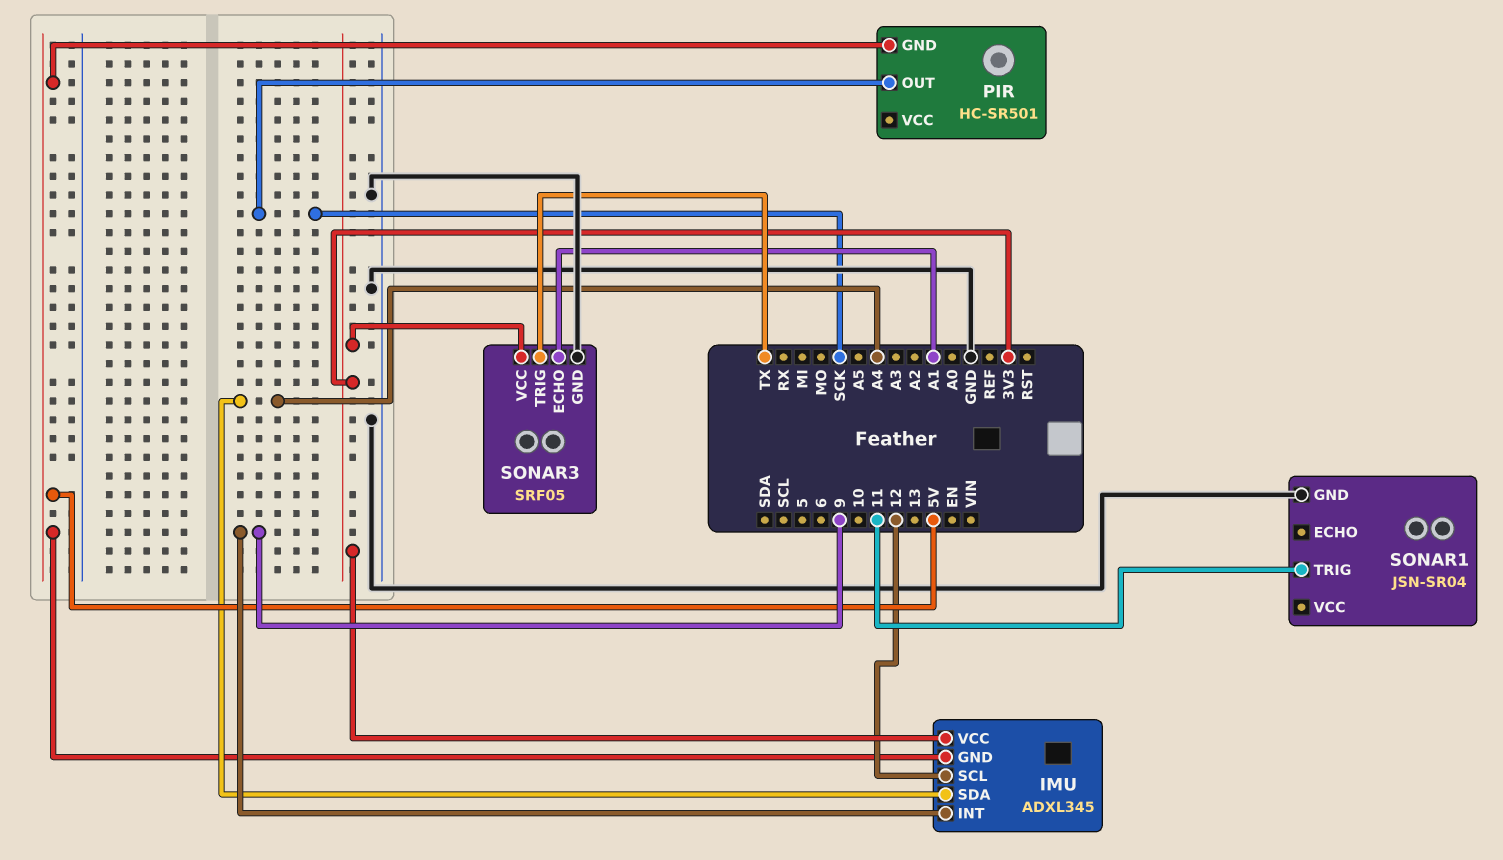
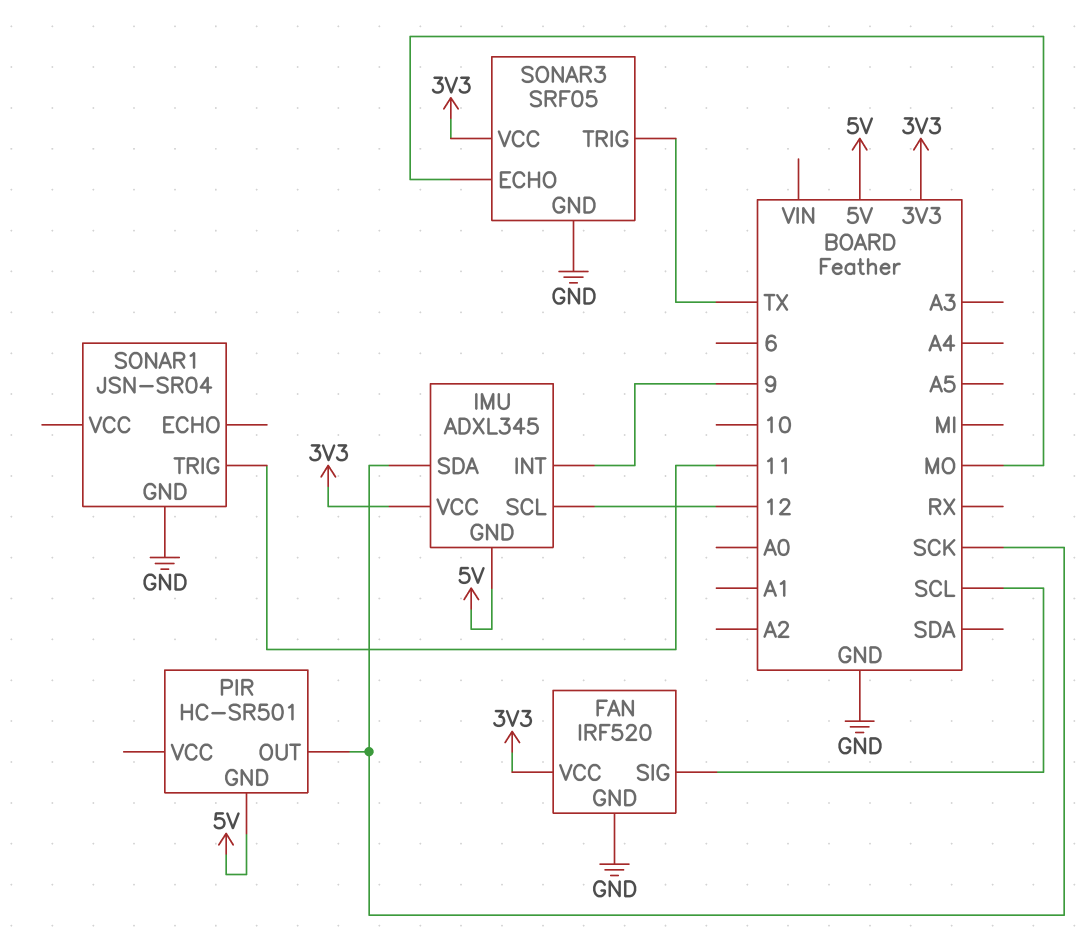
FAN: none -> IRF520
FAN pin GND: none -> GND
FAN pin SIG: none -> SCL
FAN pin VCC: none -> 3V3
IMU pin SDA: A4 -> SCK
SONAR3 pin ECHO: A1 -> MO

